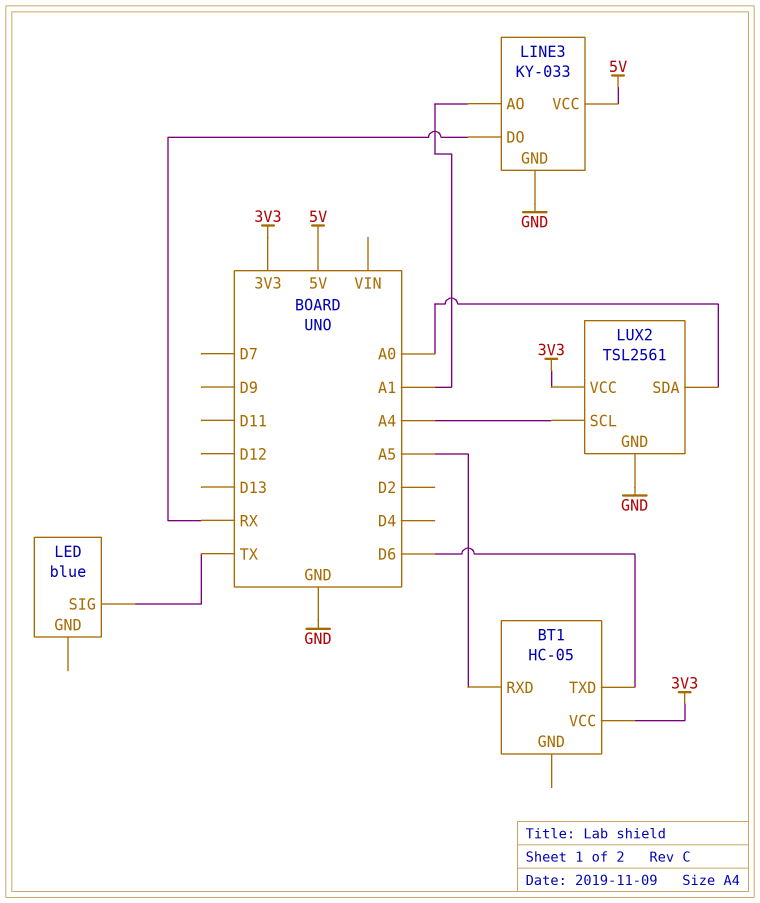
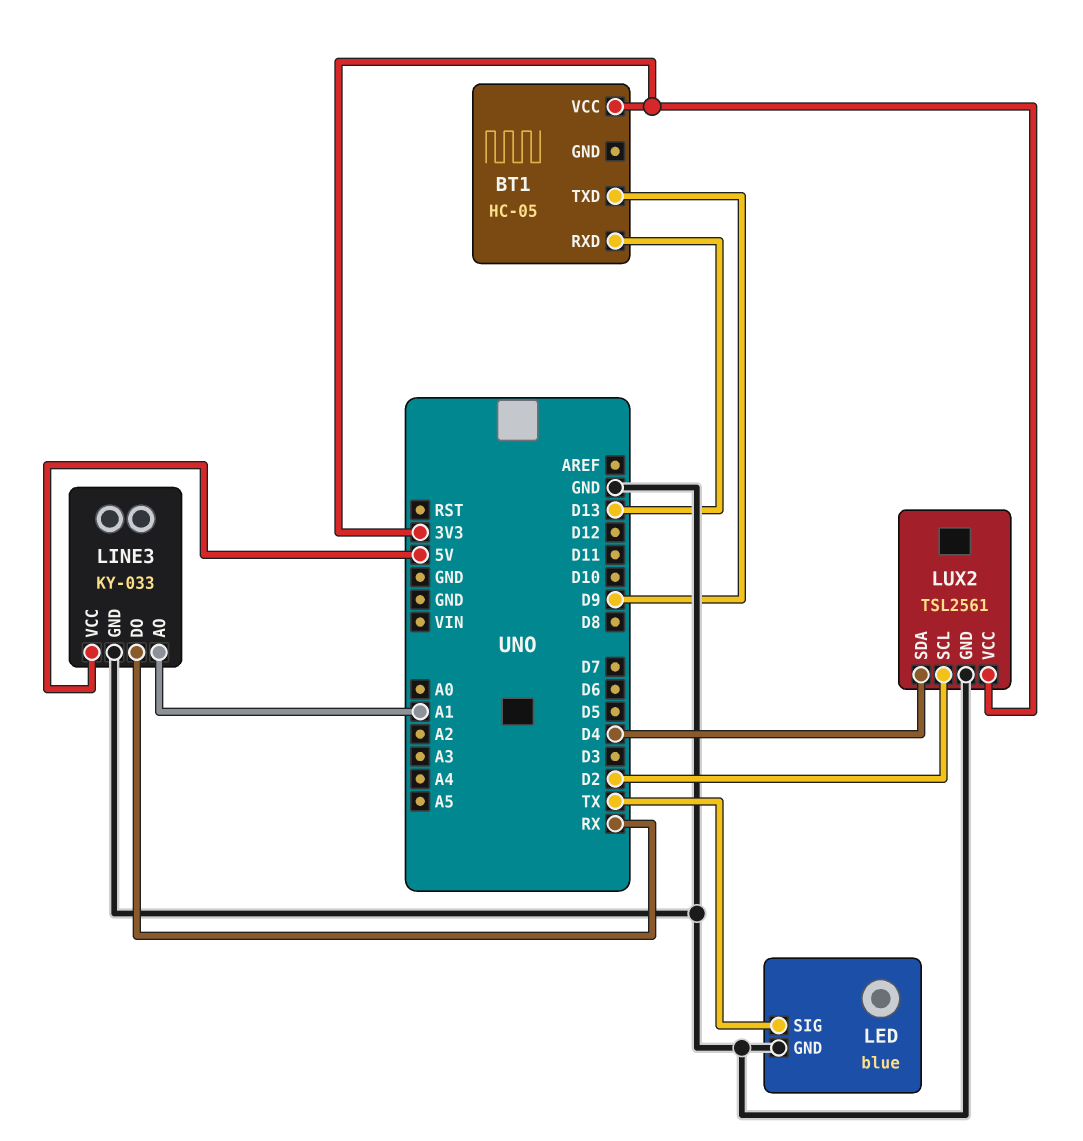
BT1 pin RXD: A5 -> D13
BT1 pin TXD: D6 -> D9
LED pin GND: none -> GND
LUX2 pin SCL: A4 -> D2
LUX2 pin SDA: A0 -> D4

